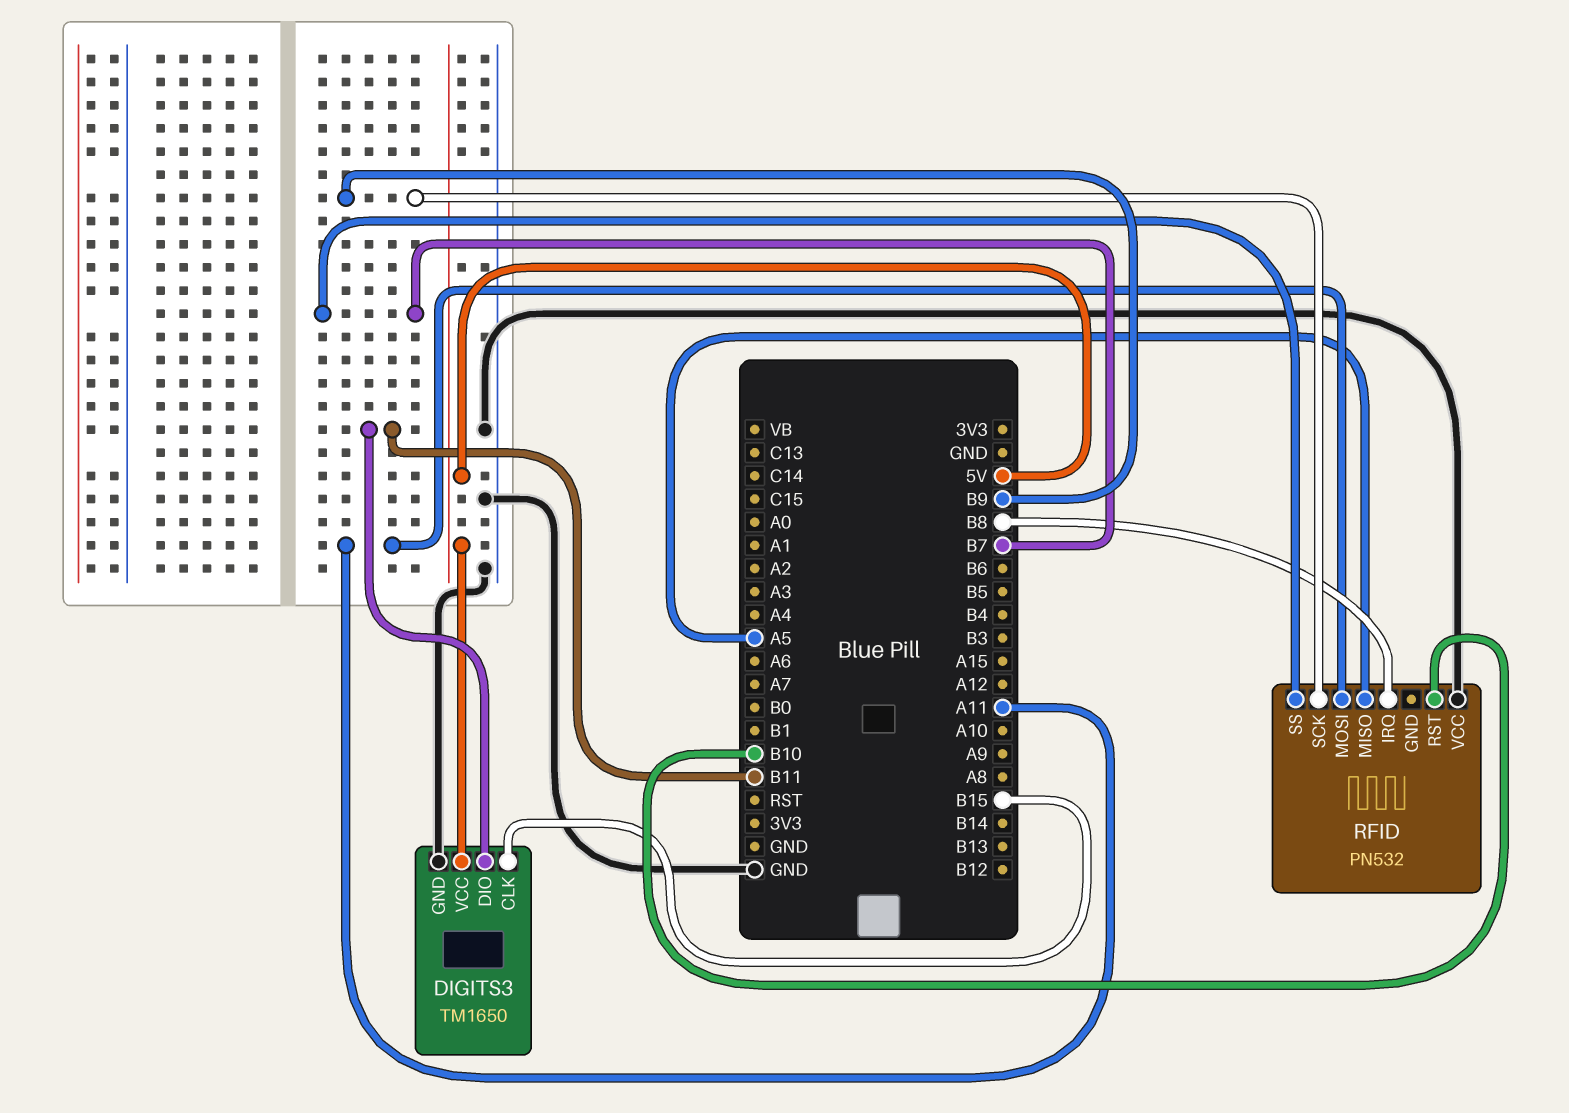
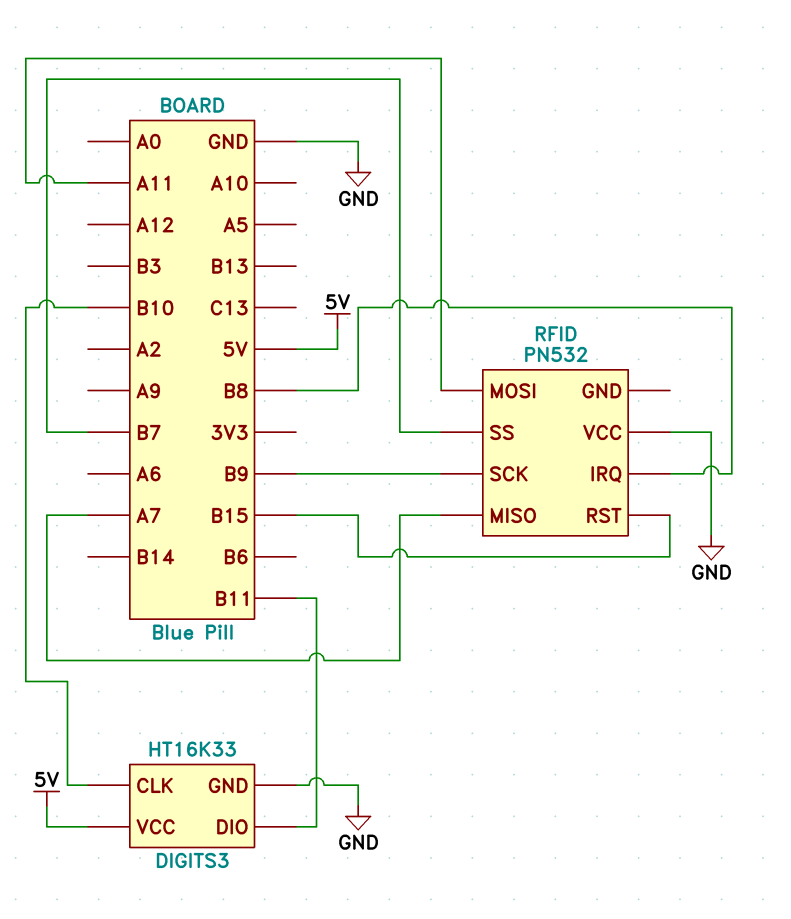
DIGITS3: TM1650 -> HT16K33
DIGITS3 pin CLK: B15 -> B10
RFID pin MISO: A5 -> A7
RFID pin RST: B10 -> B15

